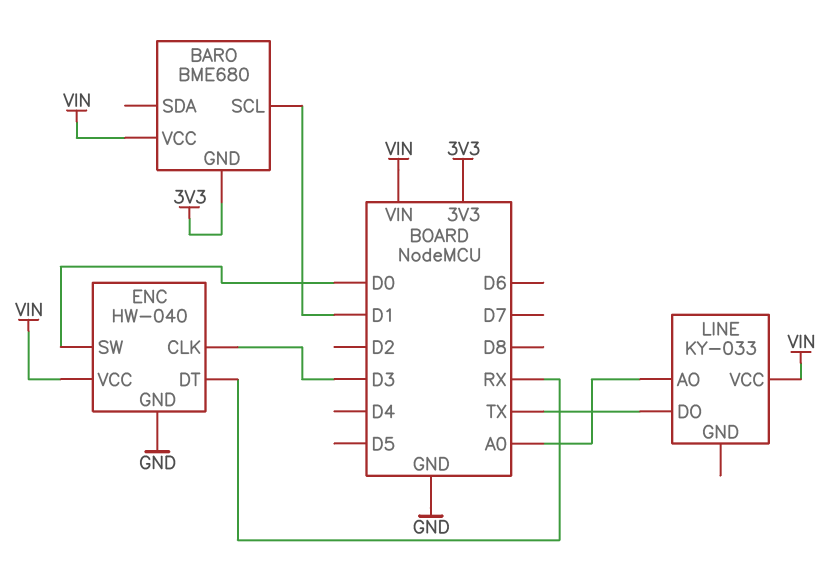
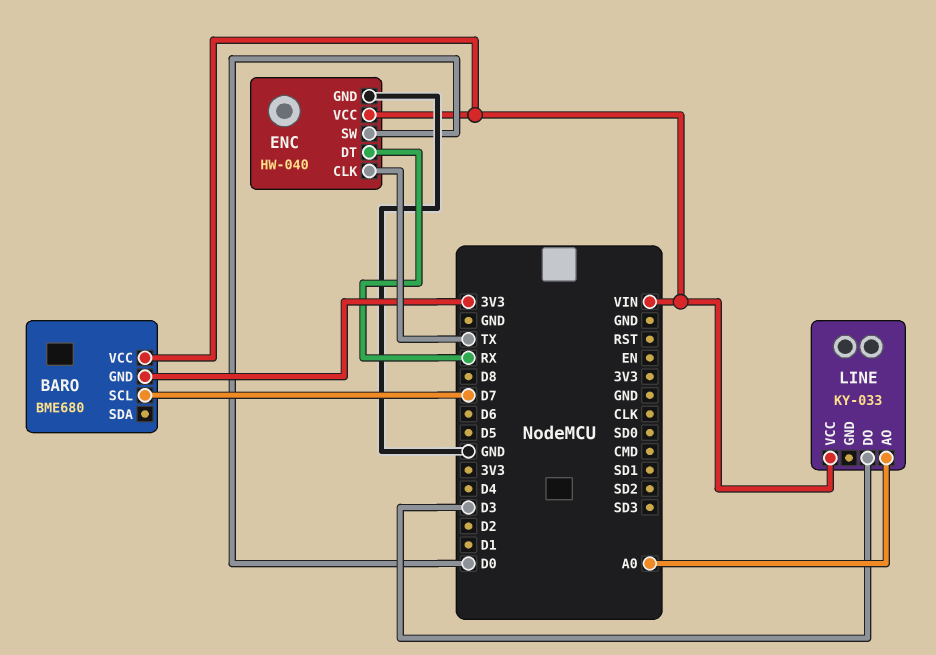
BARO pin SCL: D1 -> D7
ENC pin CLK: D3 -> TX
LINE pin DO: TX -> D3

